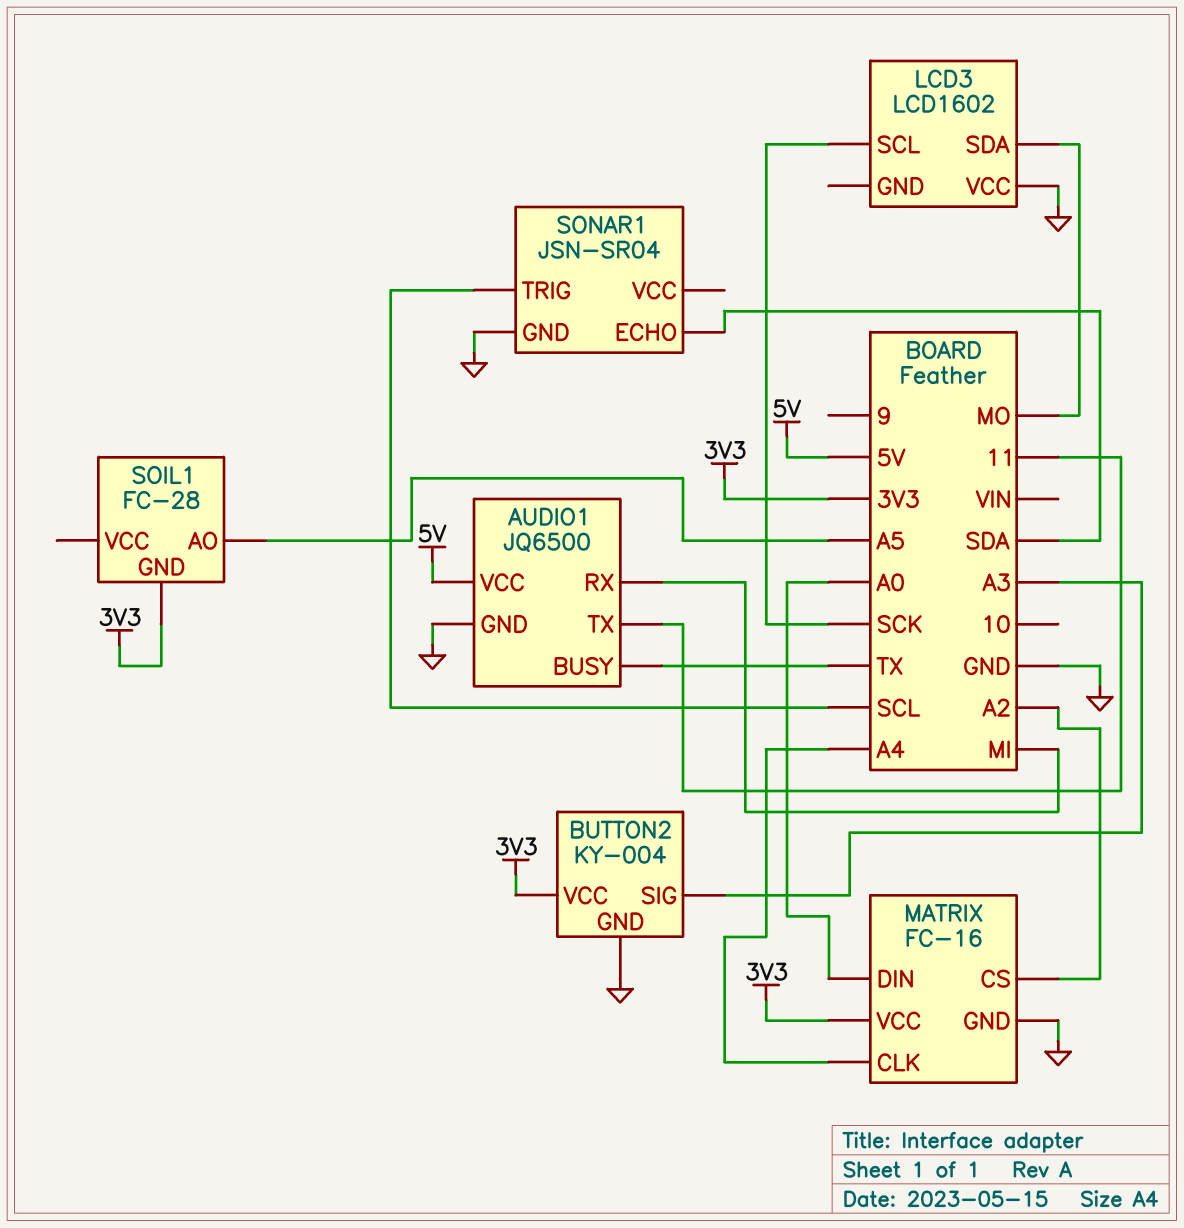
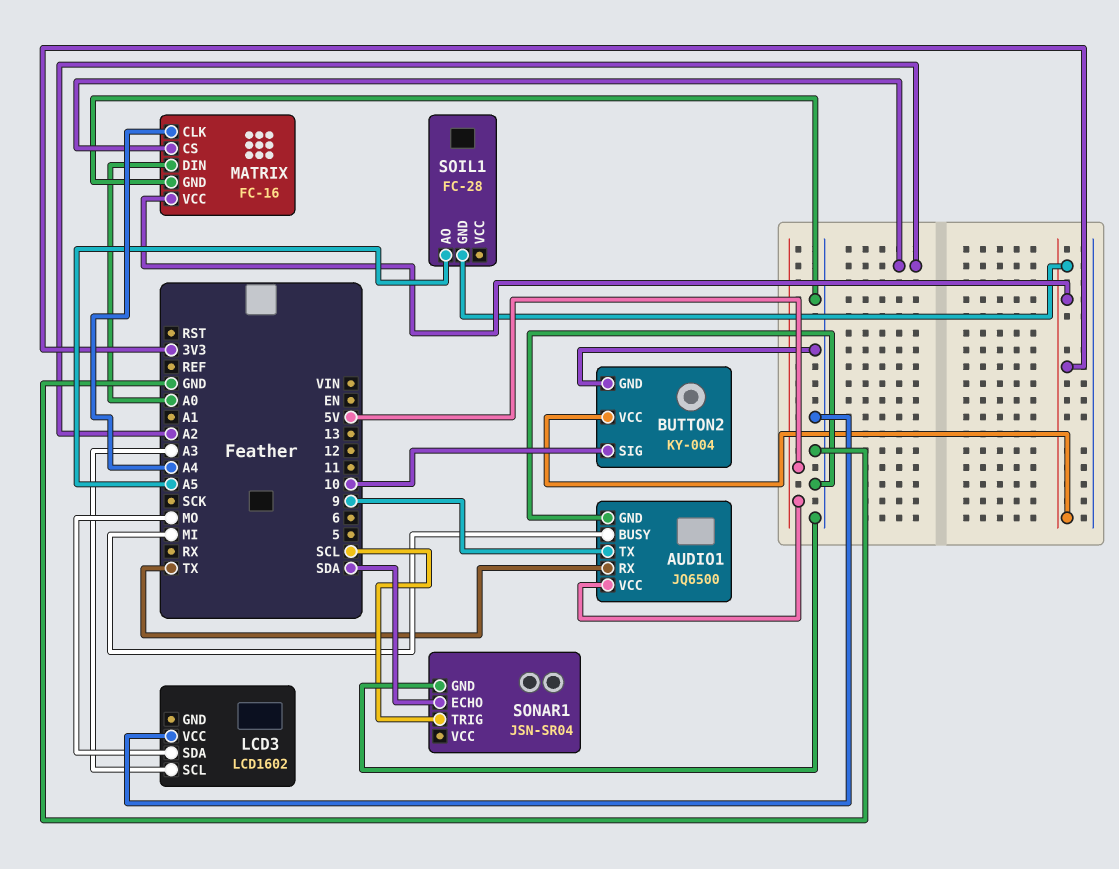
AUDIO1 pin BUSY: TX -> MI
AUDIO1 pin RX: MI -> TX
AUDIO1 pin TX: 11 -> 9
BUTTON2 pin SIG: A3 -> 10
LCD3 pin SCL: SCK -> A3

